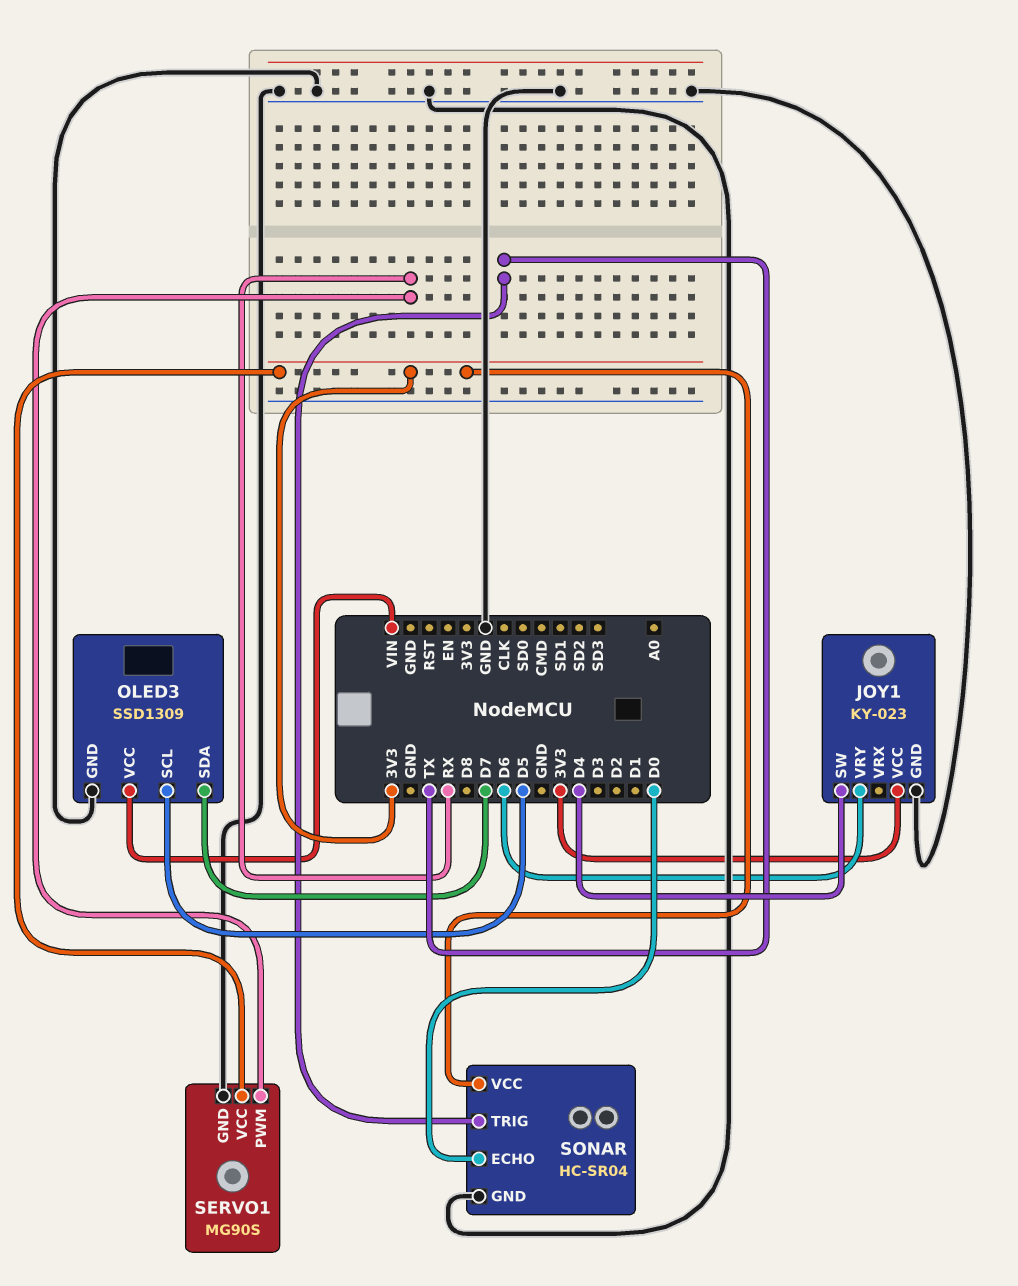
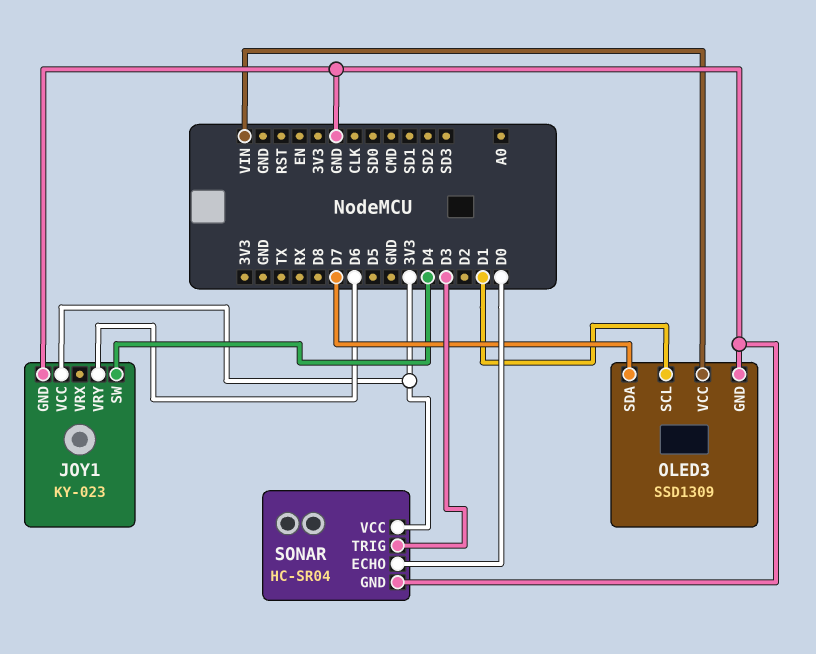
OLED3 pin SCL: D5 -> D1
SERVO1: MG90S -> none
SERVO1 pin GND: GND -> none
SERVO1 pin PWM: RX -> none
SERVO1 pin VCC: 3V3 -> none
SONAR pin TRIG: TX -> D3

